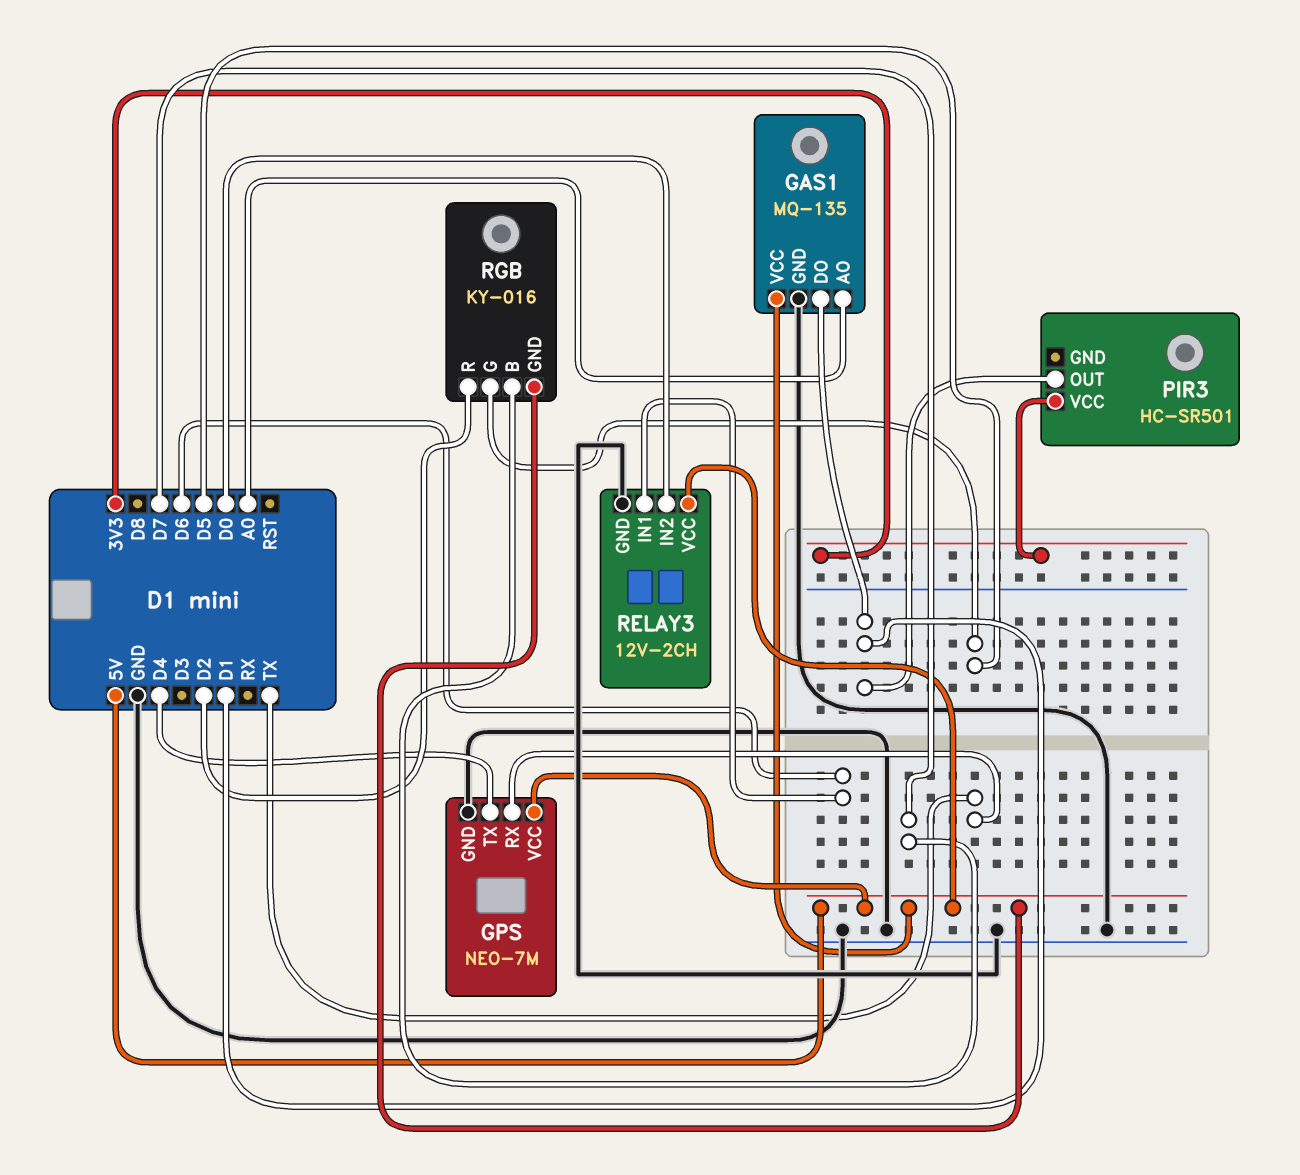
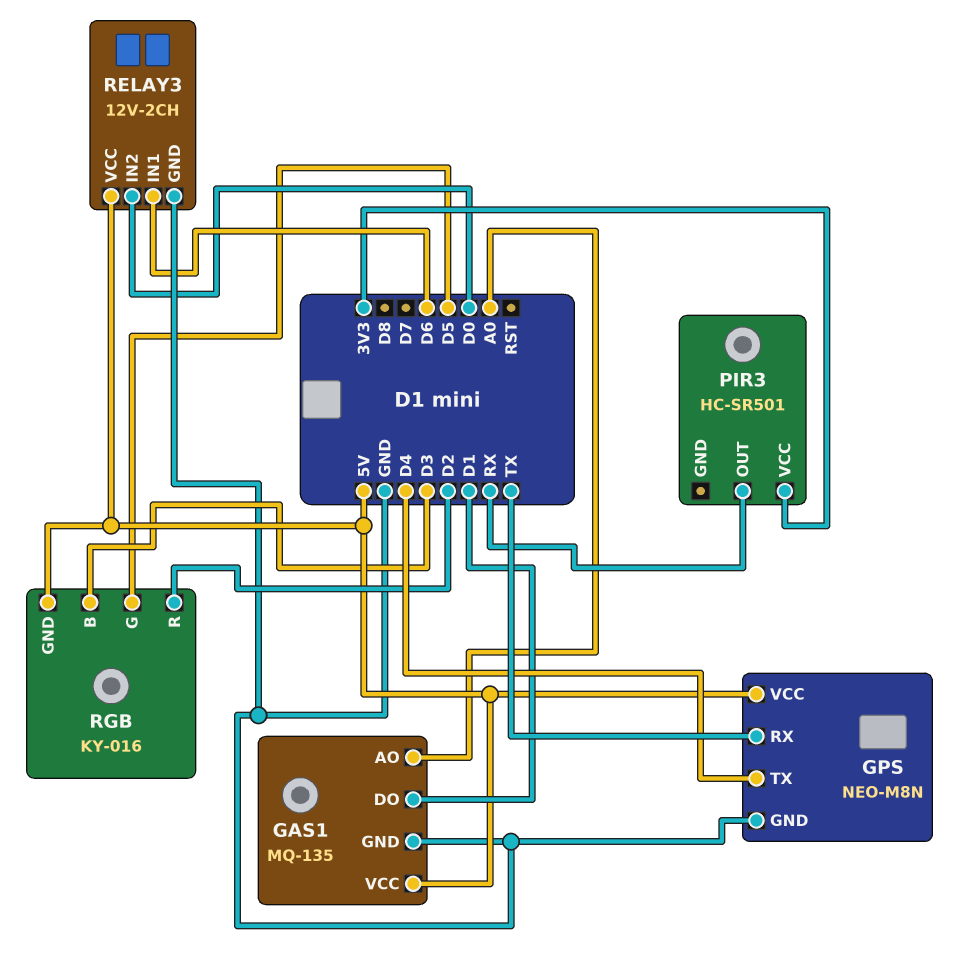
GPS: NEO-7M -> NEO-M8N
PIR3 pin OUT: D1 -> RX
RGB pin B: D7 -> D3

